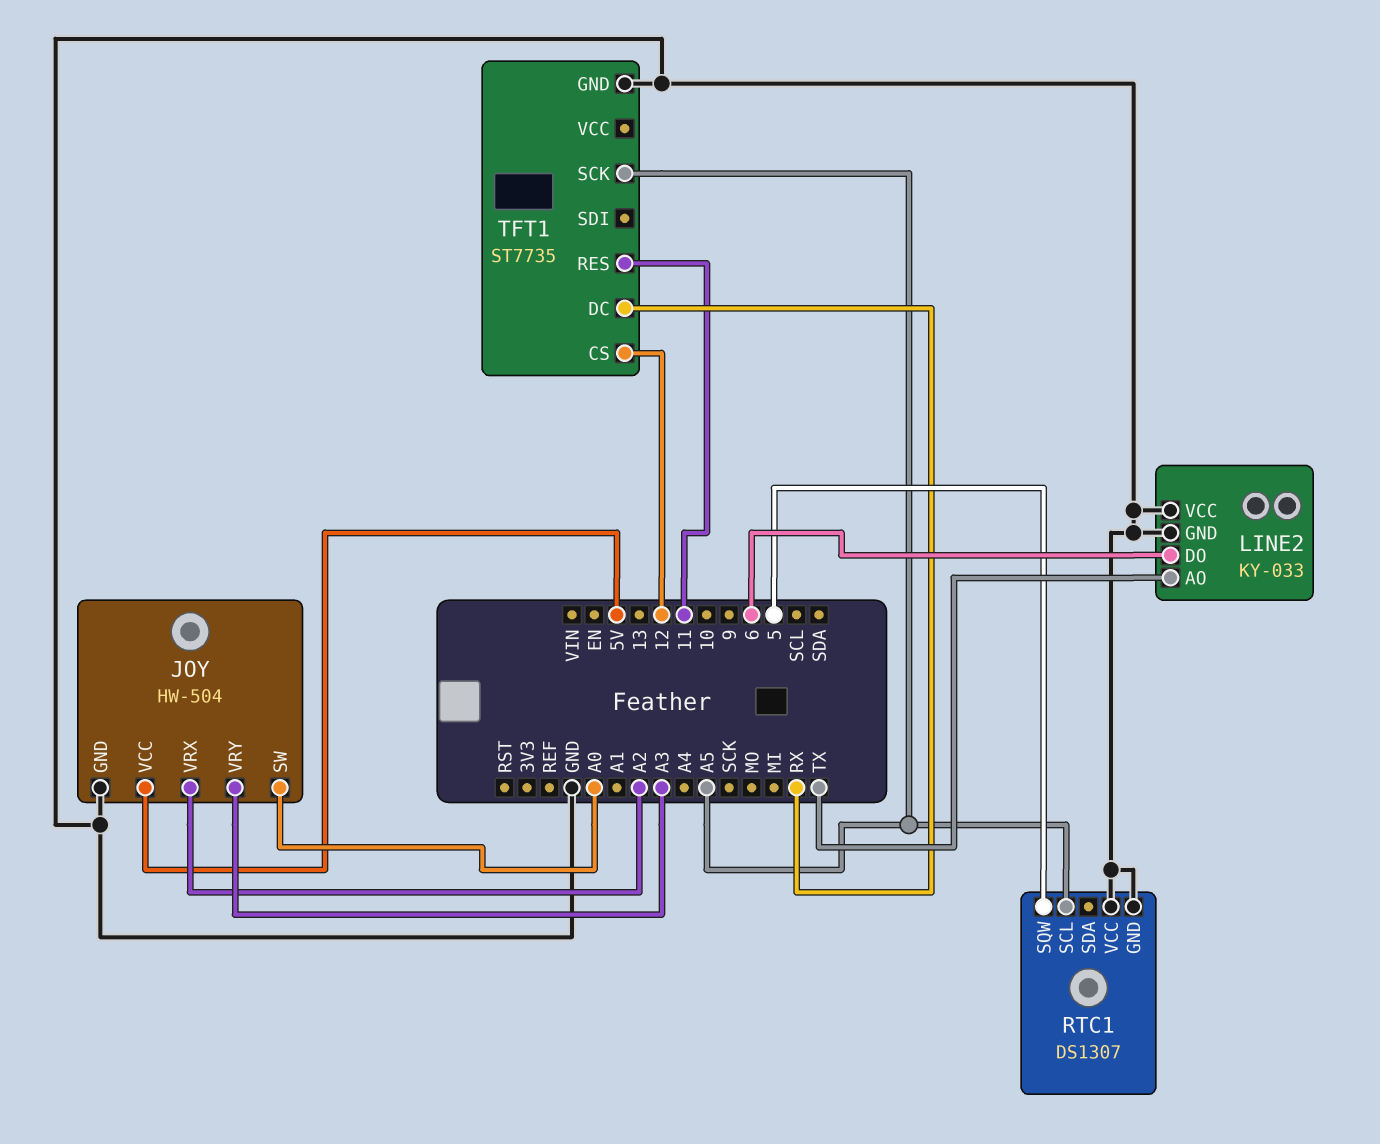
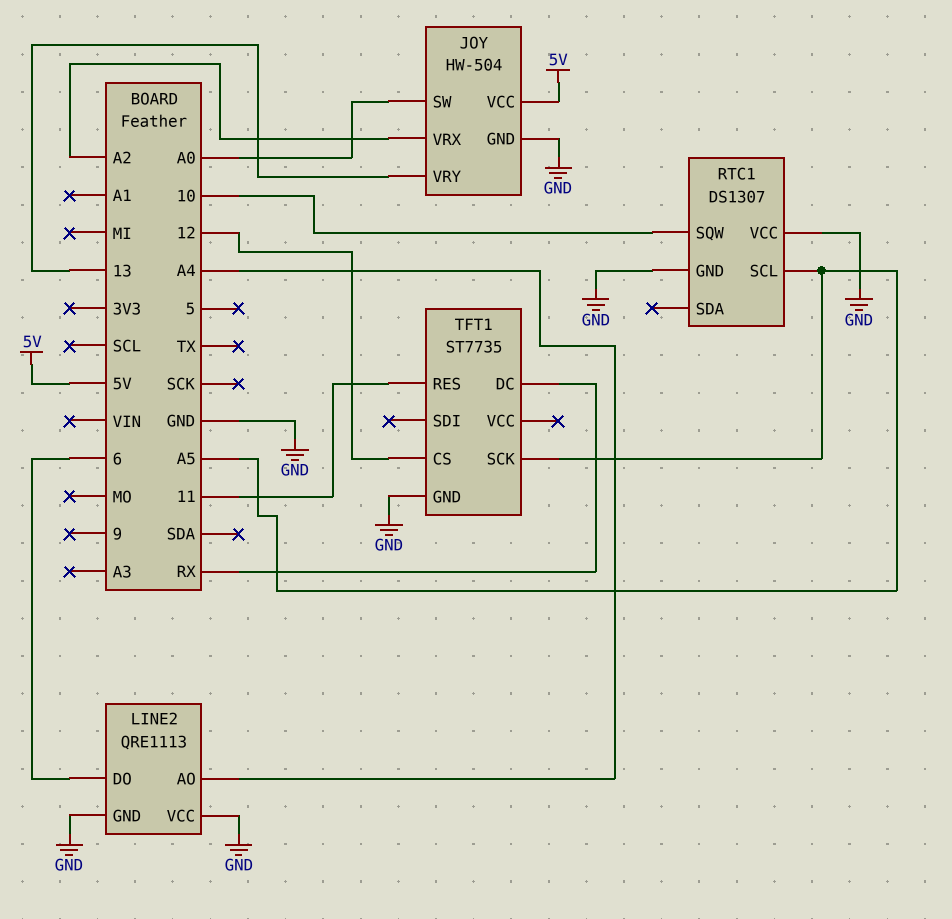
JOY pin VRY: A3 -> 13
LINE2: KY-033 -> QRE1113
LINE2 pin AO: TX -> A4
RTC1 pin SQW: 5 -> 10

